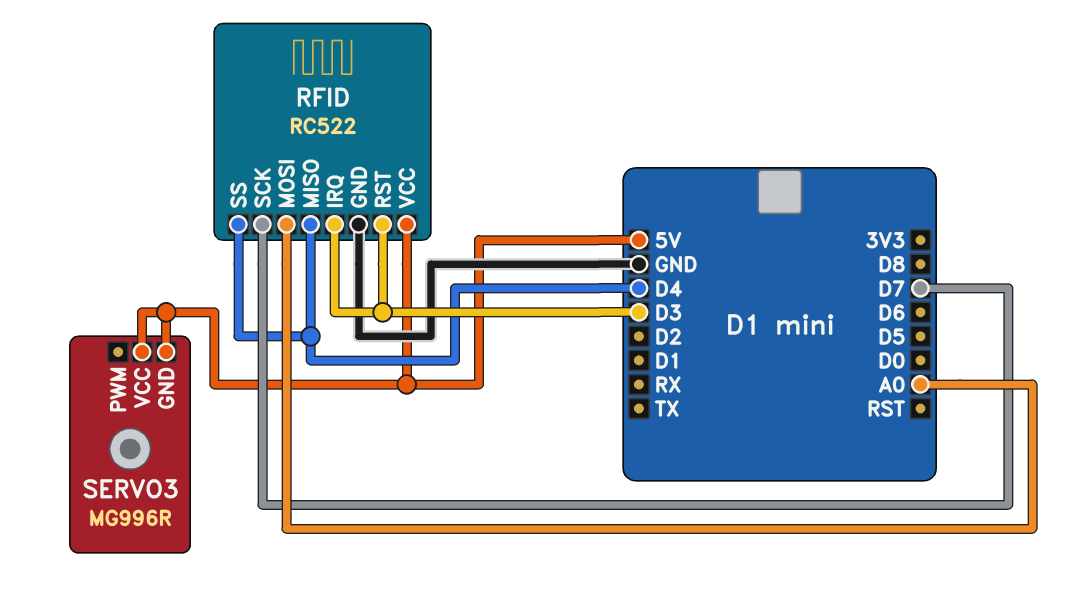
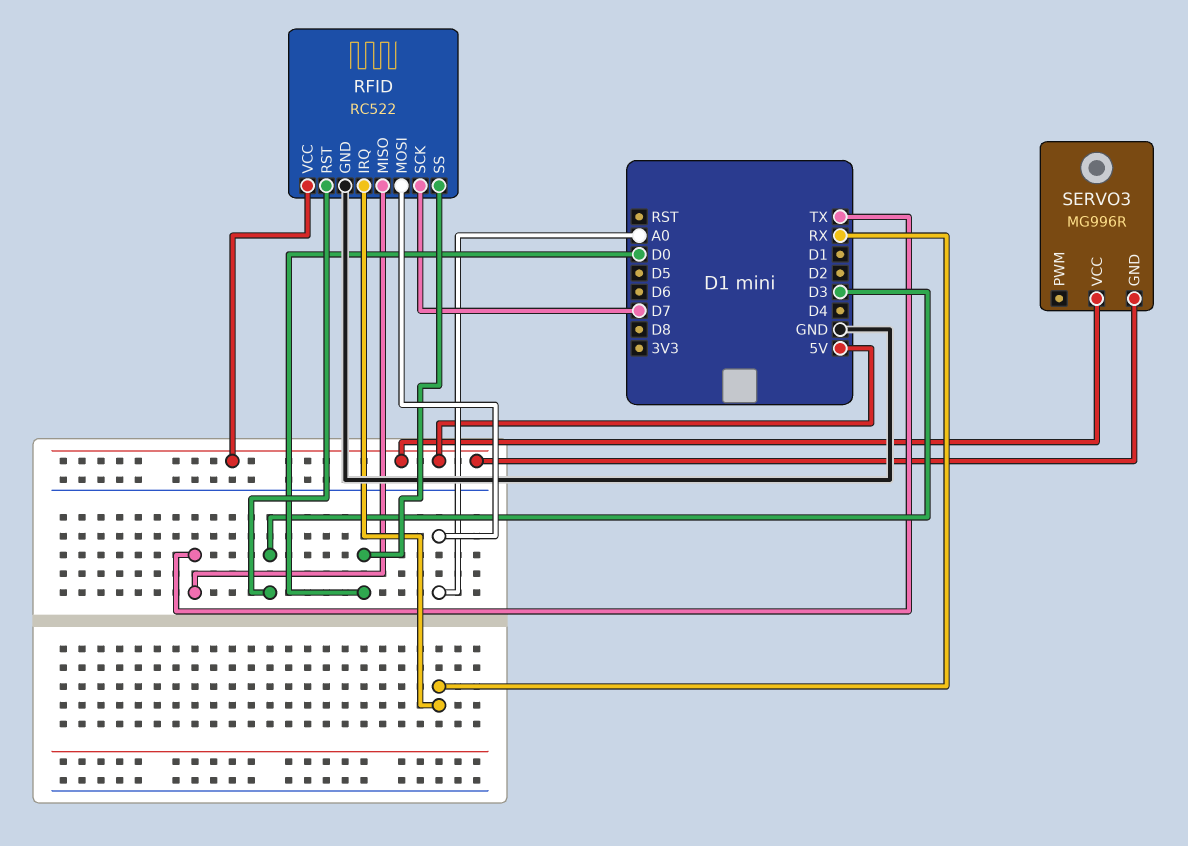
RFID pin IRQ: D3 -> RX
RFID pin MISO: D4 -> TX
RFID pin SS: D4 -> D0

